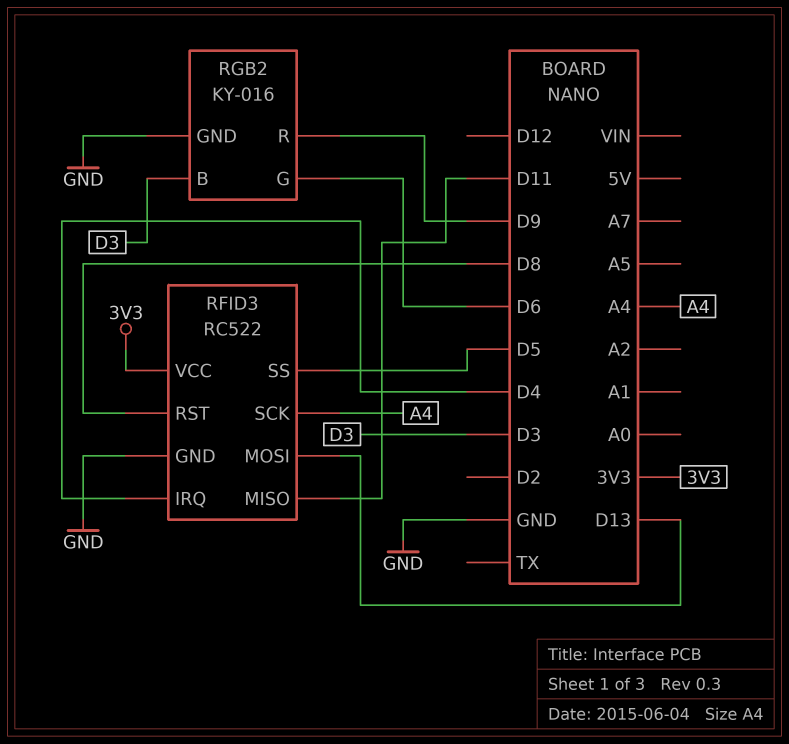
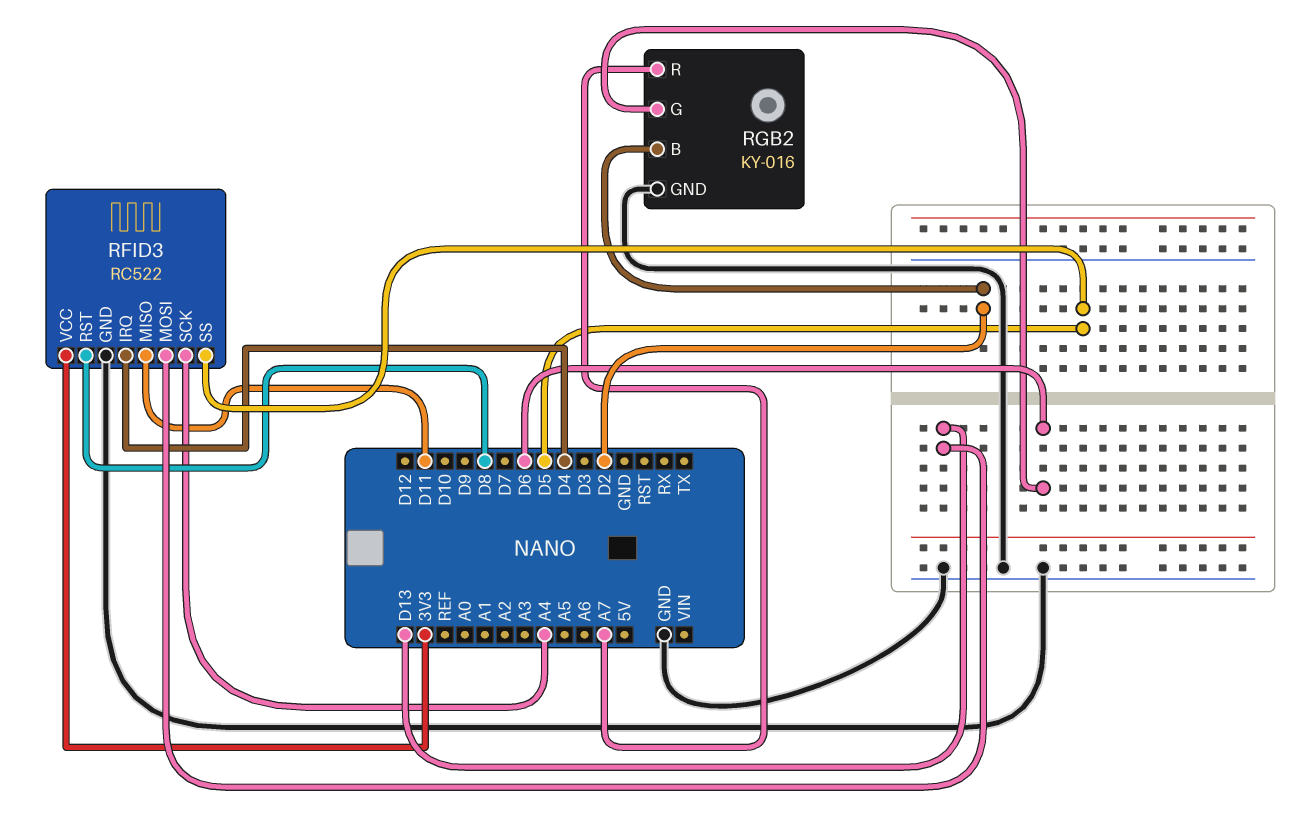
RGB2 pin B: D3 -> D2
RGB2 pin R: D9 -> A7

